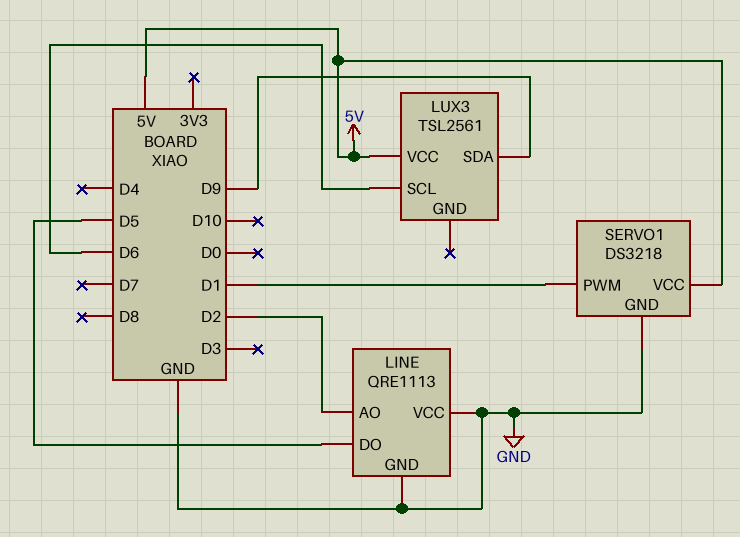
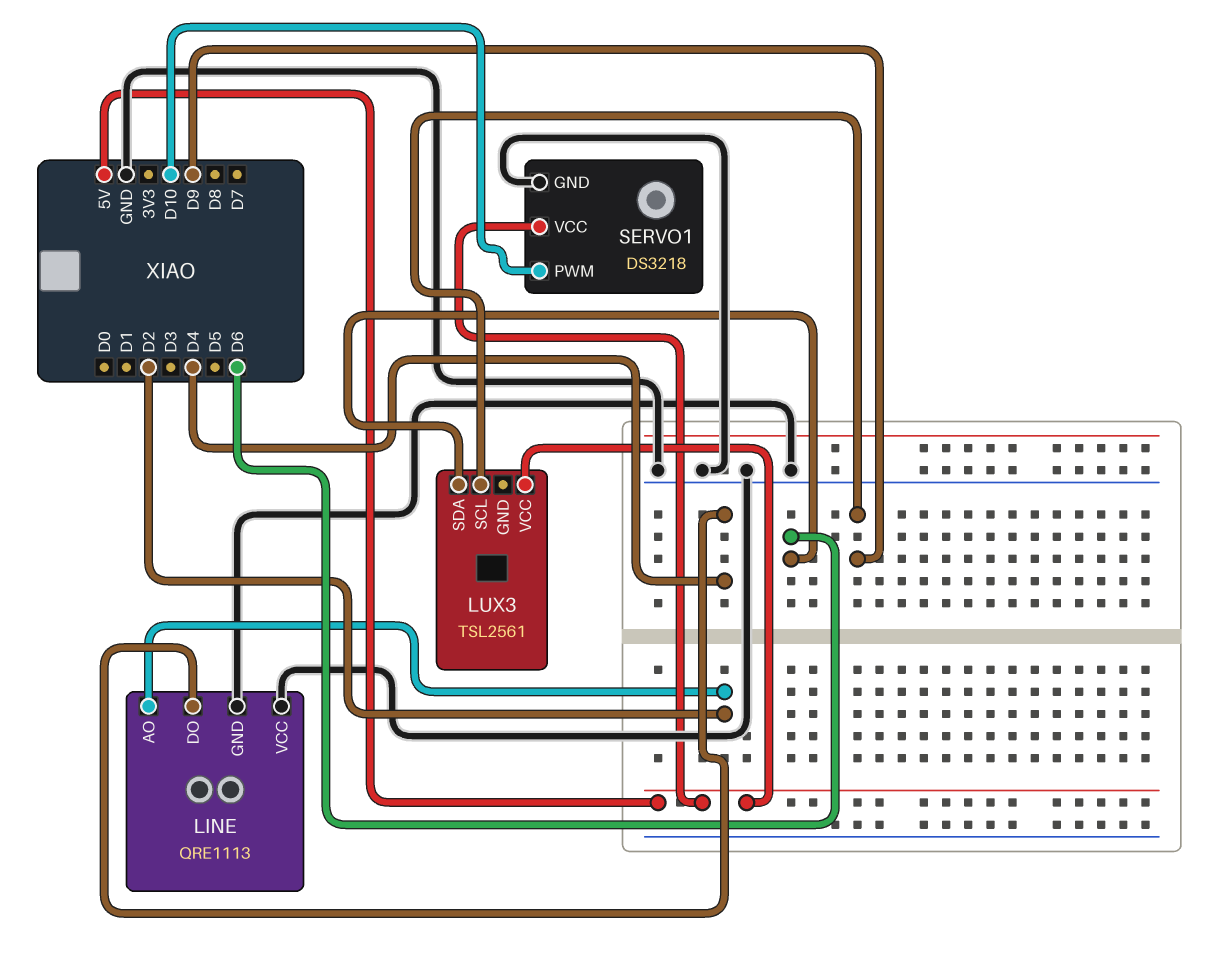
LINE pin DO: D5 -> D4
LUX3 pin SCL: D6 -> D9
LUX3 pin SDA: D9 -> D6
SERVO1 pin PWM: D1 -> D10

